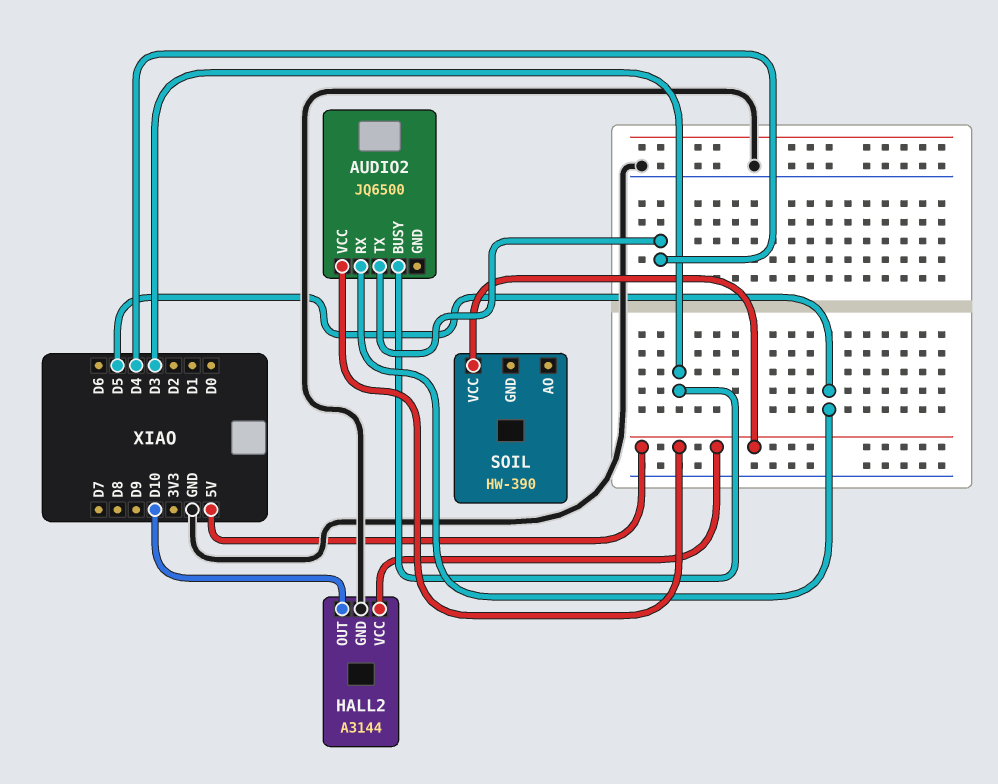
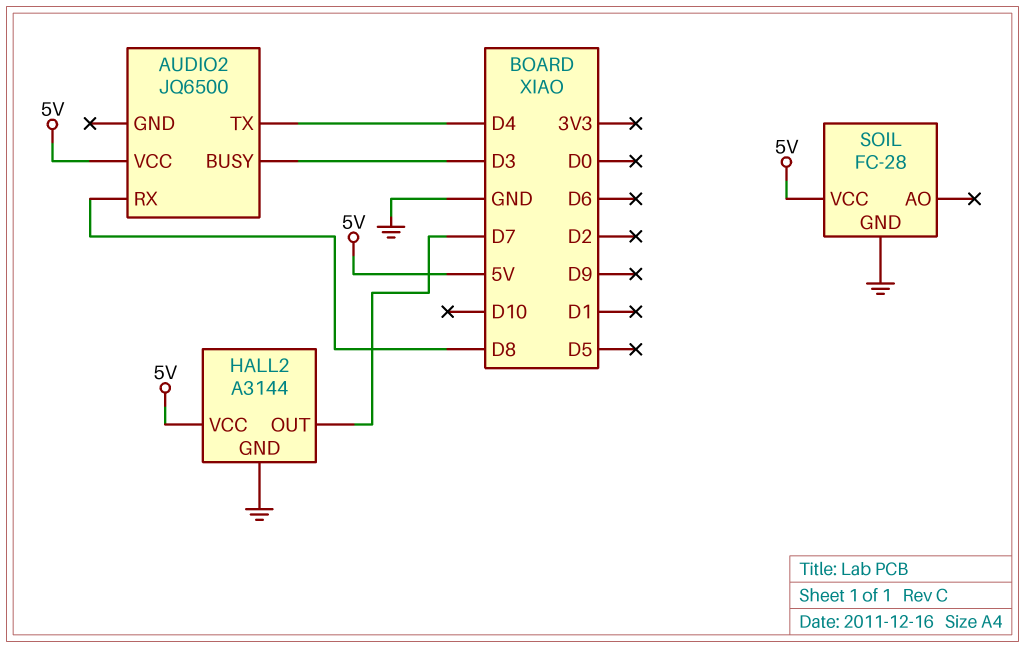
AUDIO2 pin RX: D5 -> D8
HALL2 pin OUT: D10 -> D7
SOIL: HW-390 -> FC-28
SOIL pin GND: none -> GND

